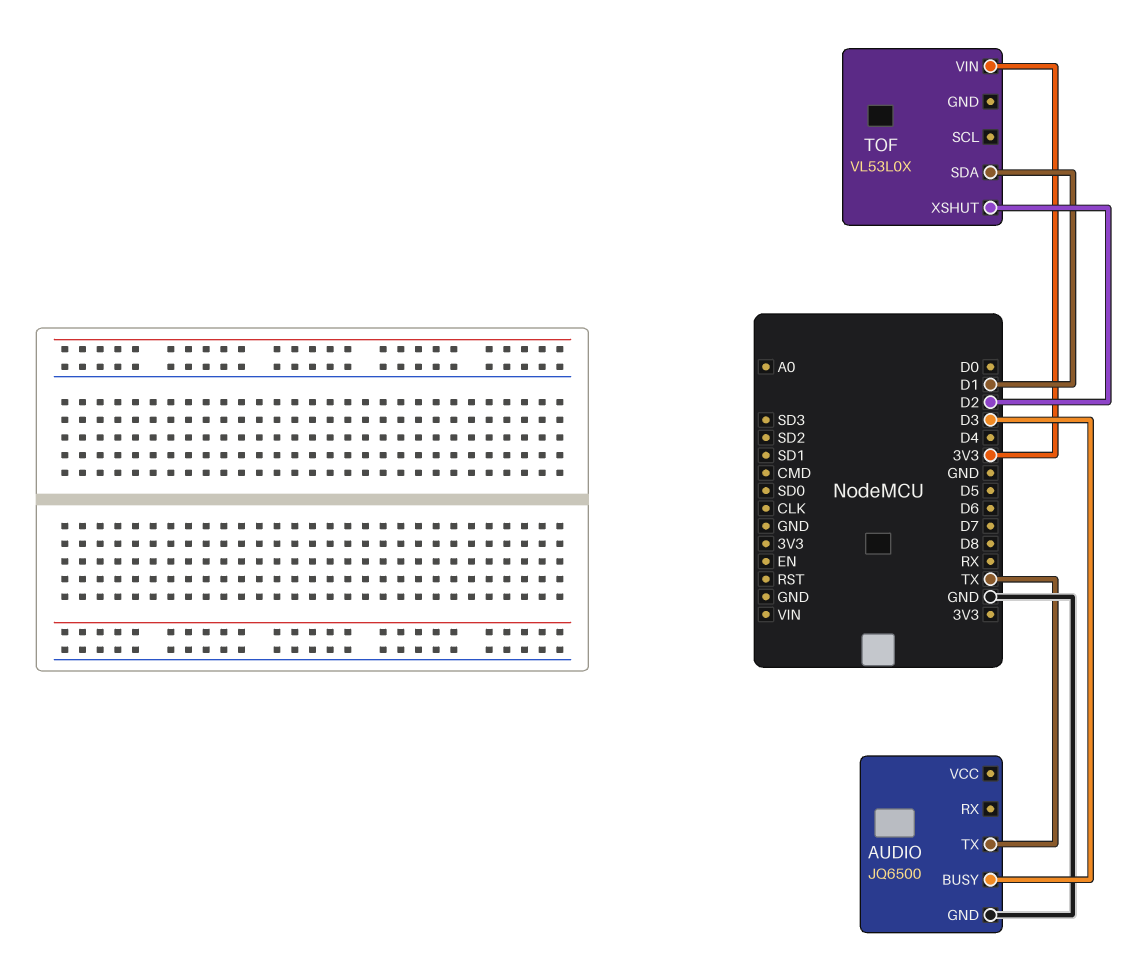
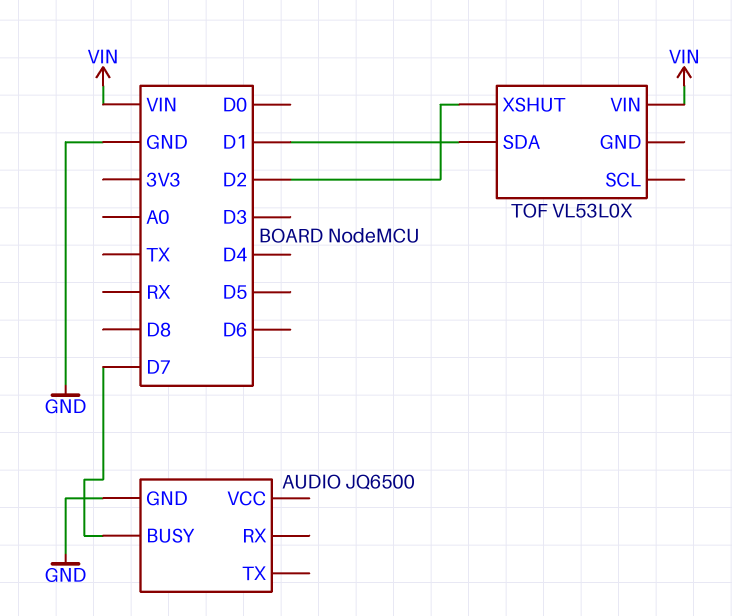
AUDIO pin BUSY: D3 -> D7
AUDIO pin TX: TX -> none
TOF pin VIN: 3V3 -> VIN

